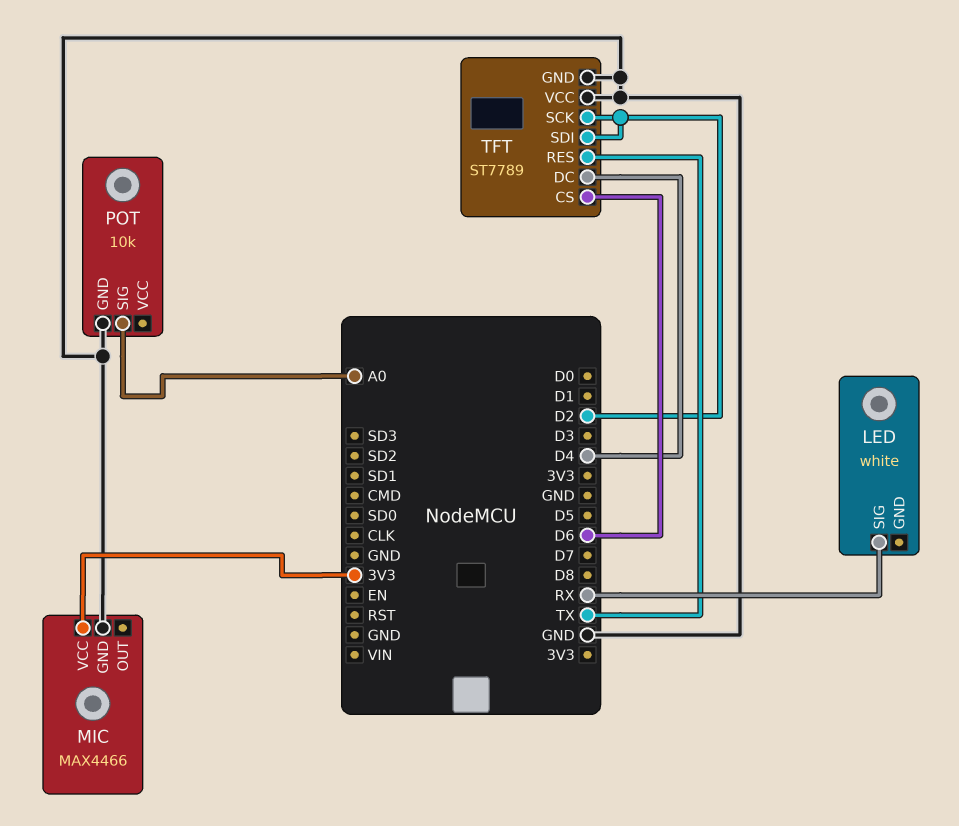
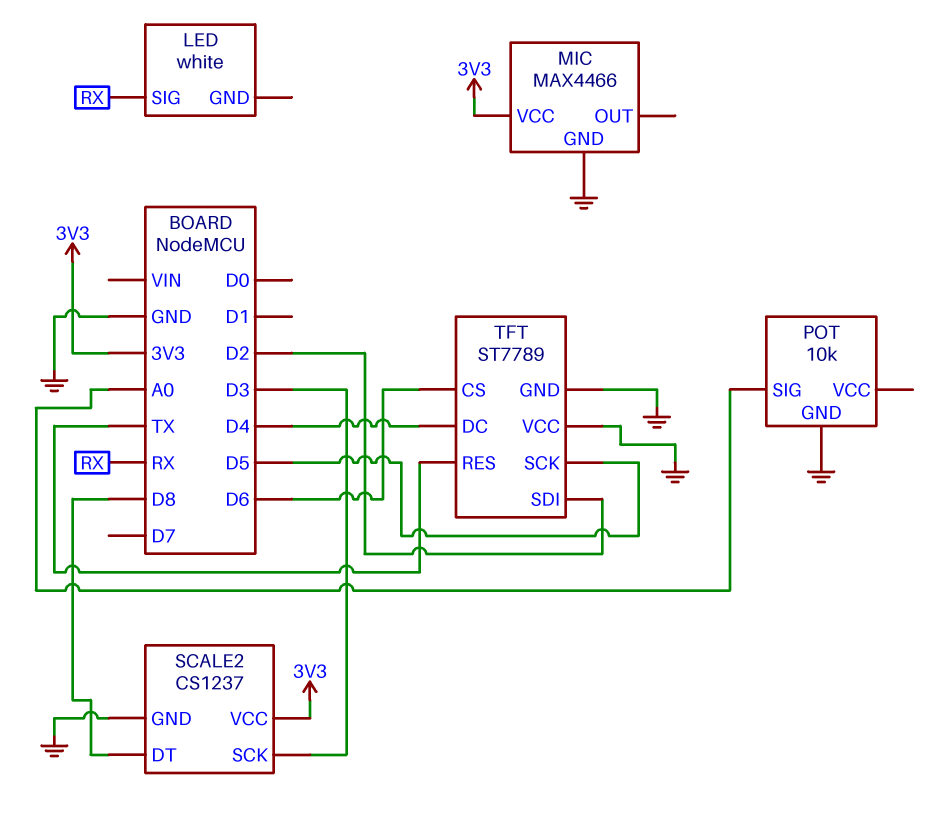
SCALE2: none -> CS1237
SCALE2 pin DT: none -> D8
SCALE2 pin GND: none -> GND
SCALE2 pin SCK: none -> D3
SCALE2 pin VCC: none -> 3V3
TFT pin SCK: D2 -> D5

